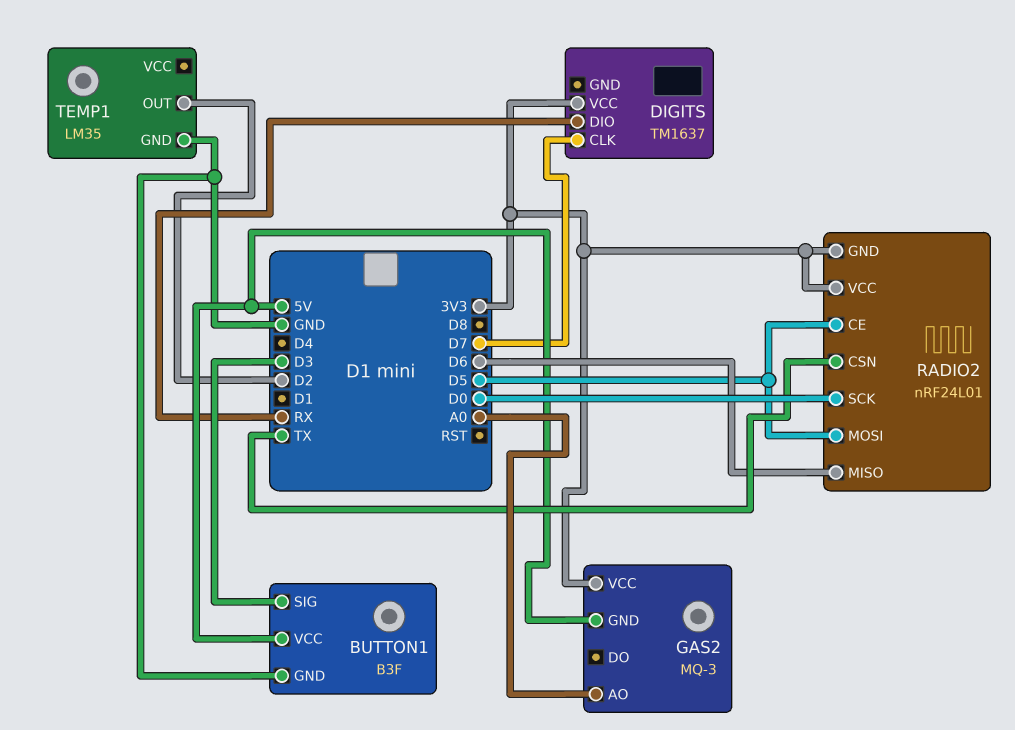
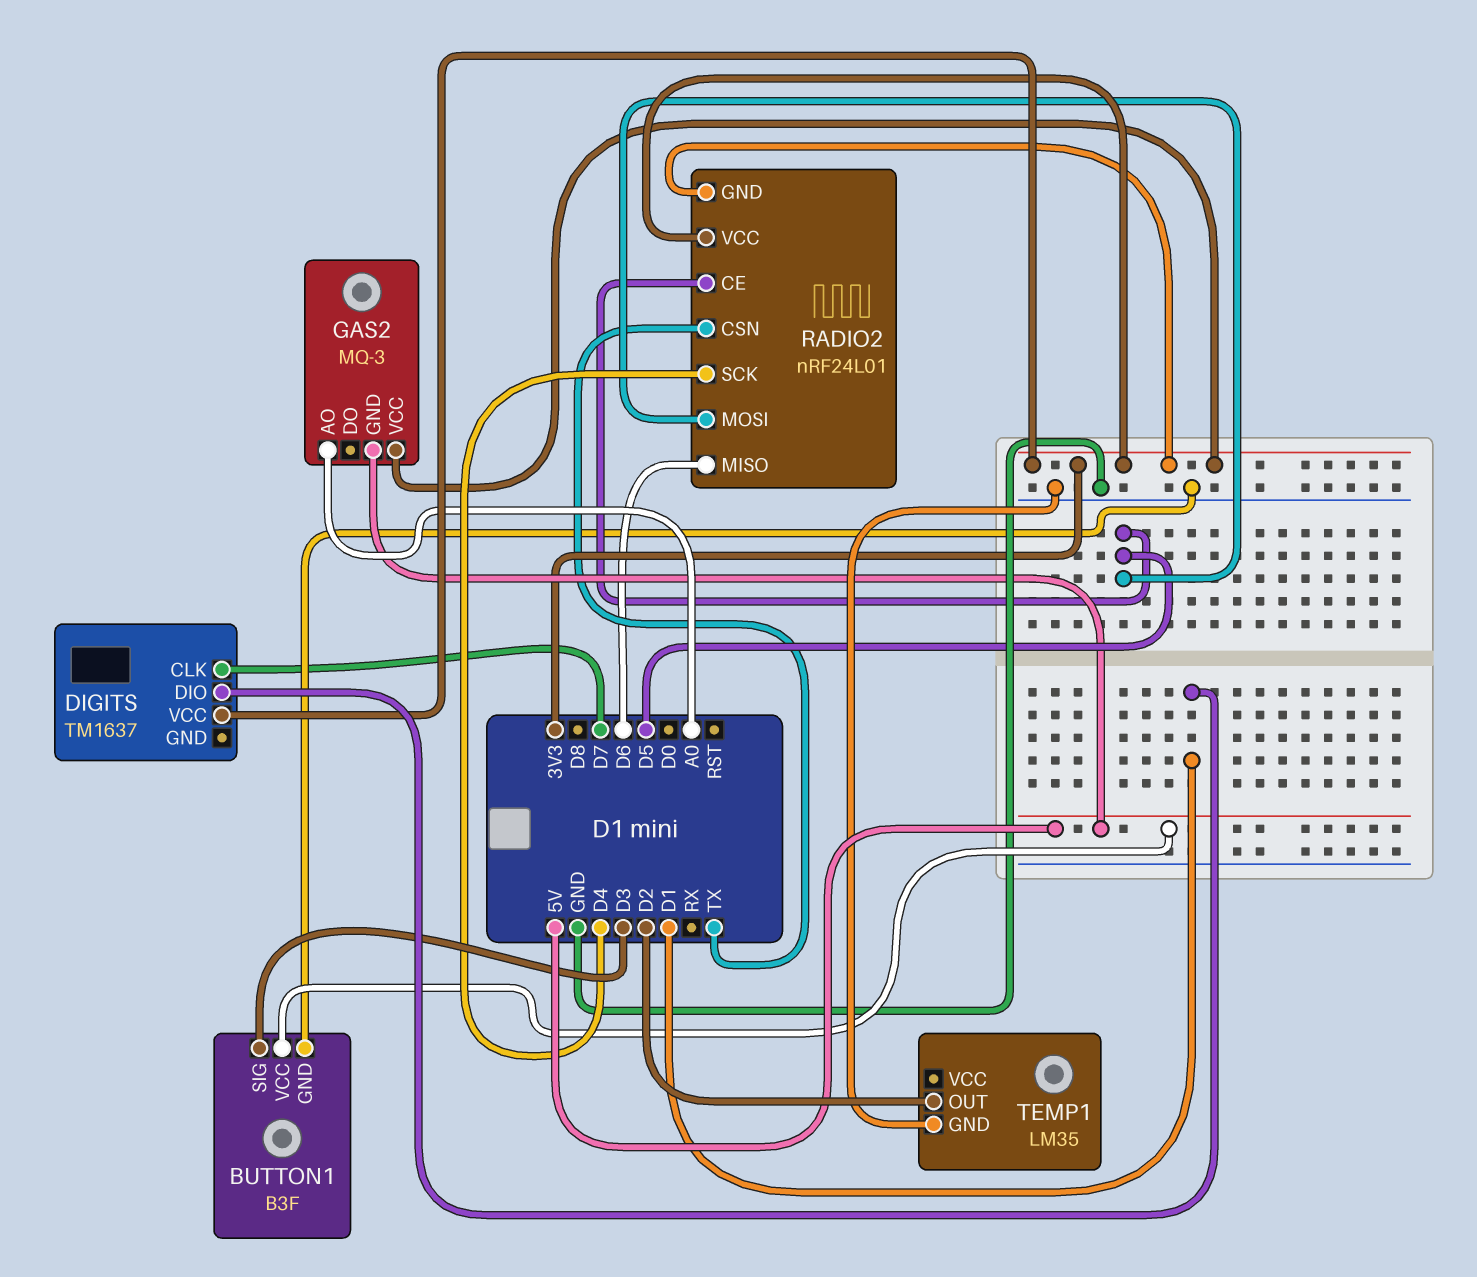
DIGITS pin DIO: RX -> D1
RADIO2 pin SCK: D0 -> D4

